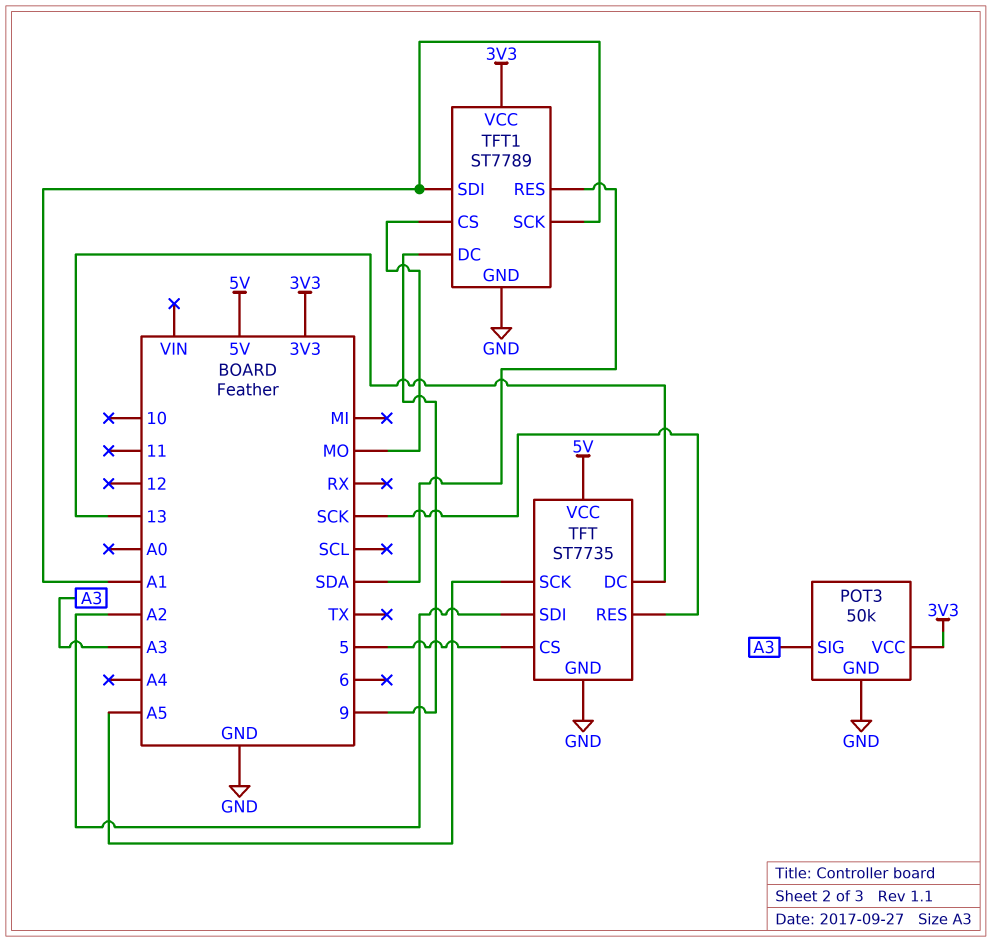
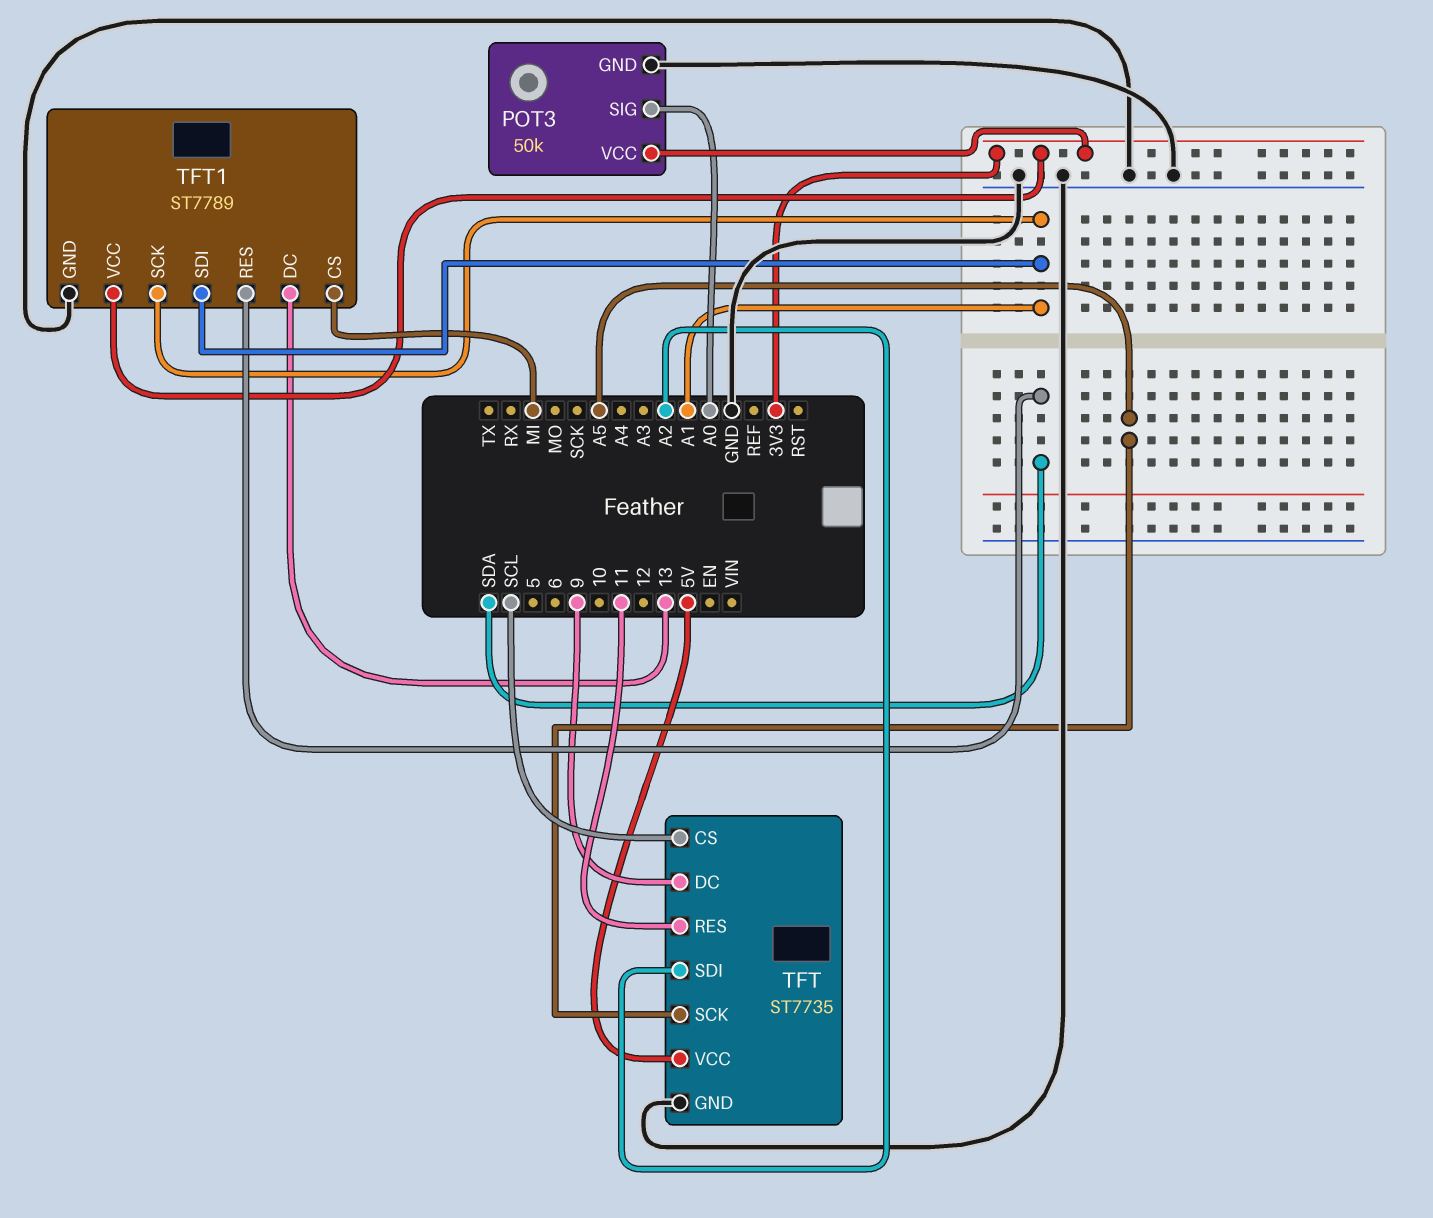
POT3 pin SIG: A3 -> A0
TFT pin CS: 5 -> SCL
TFT pin DC: 13 -> 9
TFT pin RES: SCK -> 11
TFT1 pin CS: MO -> MI
TFT1 pin DC: 9 -> 13

